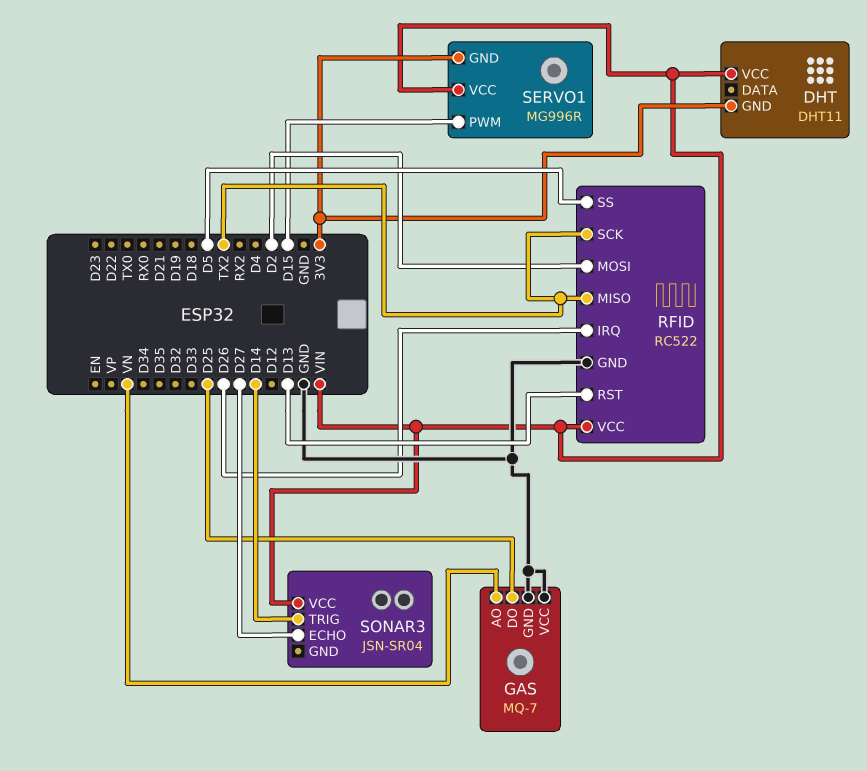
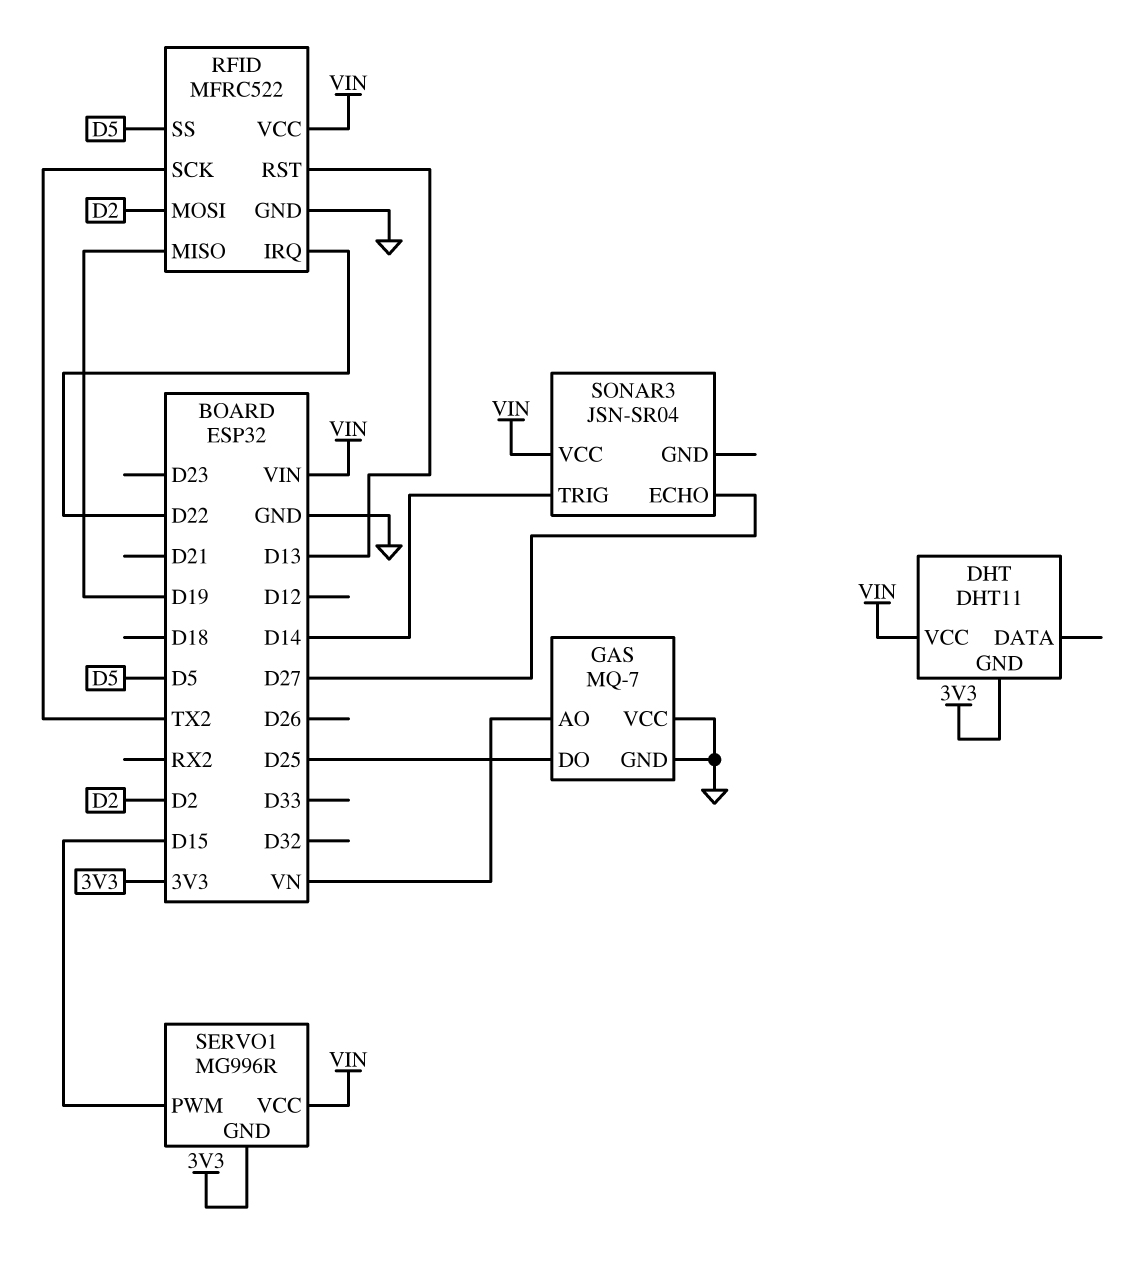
RFID: RC522 -> MFRC522
RFID pin IRQ: D26 -> D22
RFID pin MISO: TX2 -> D19

